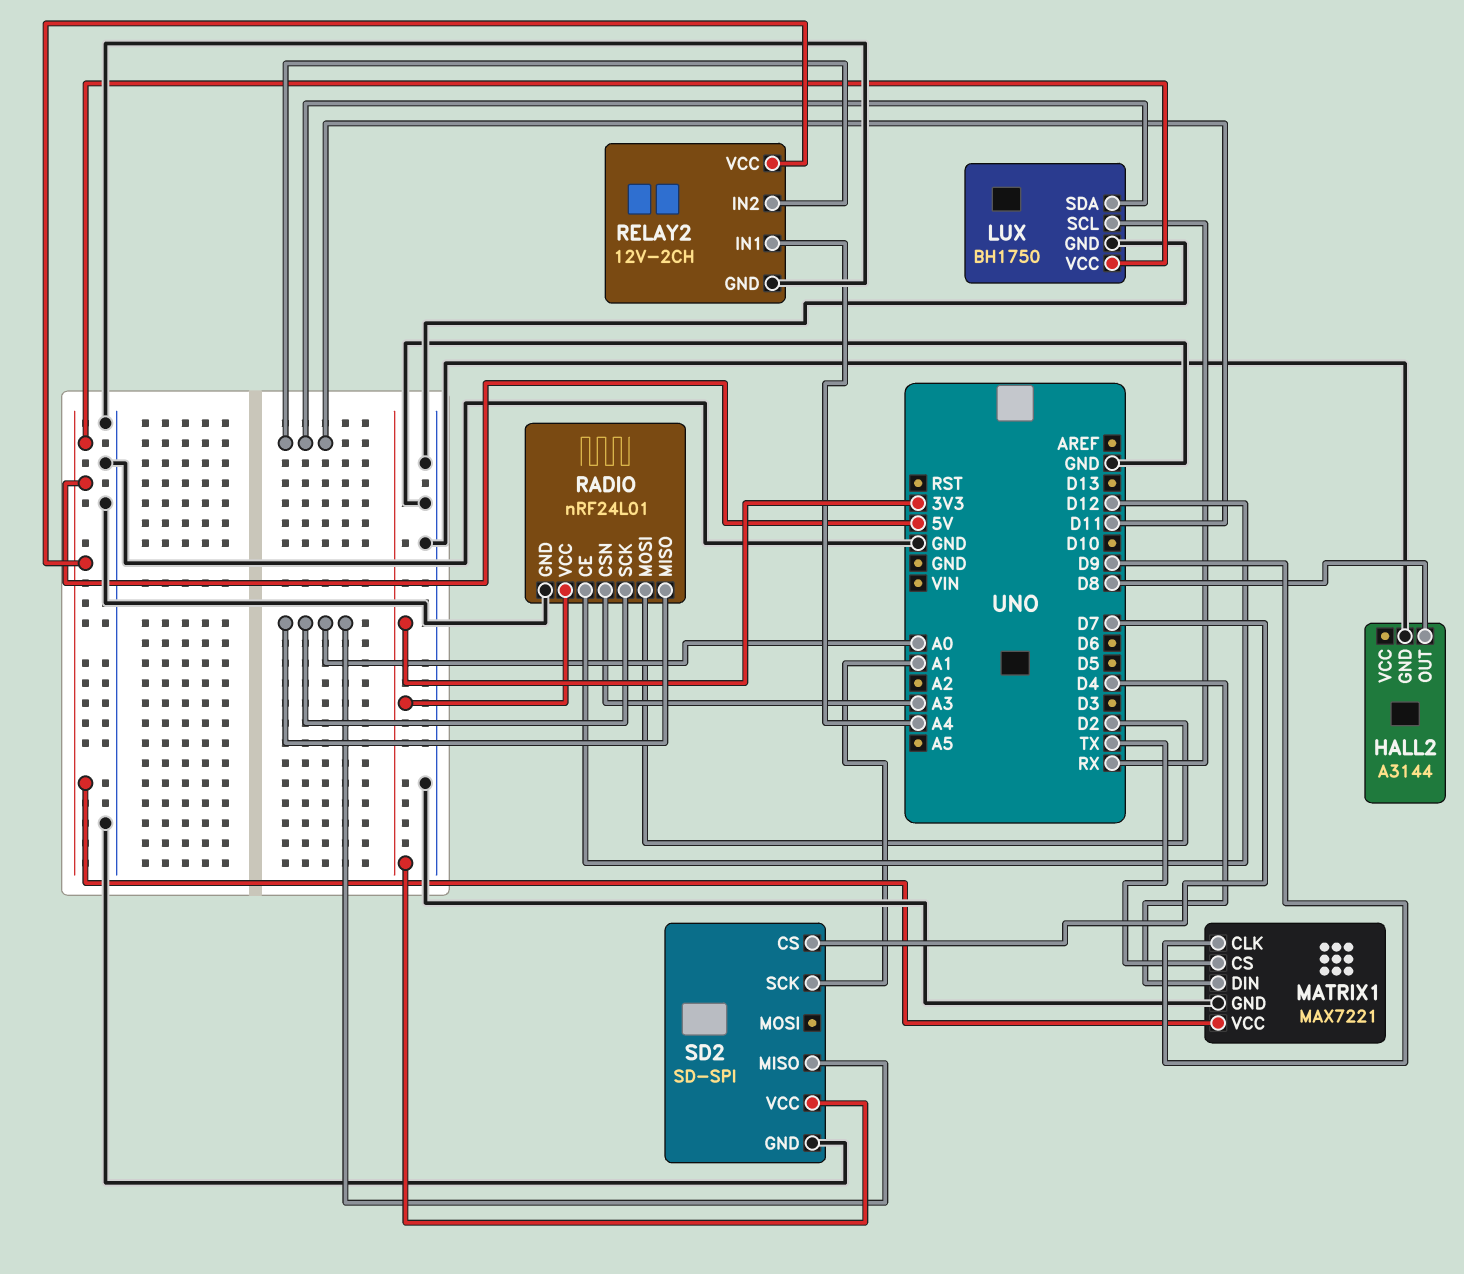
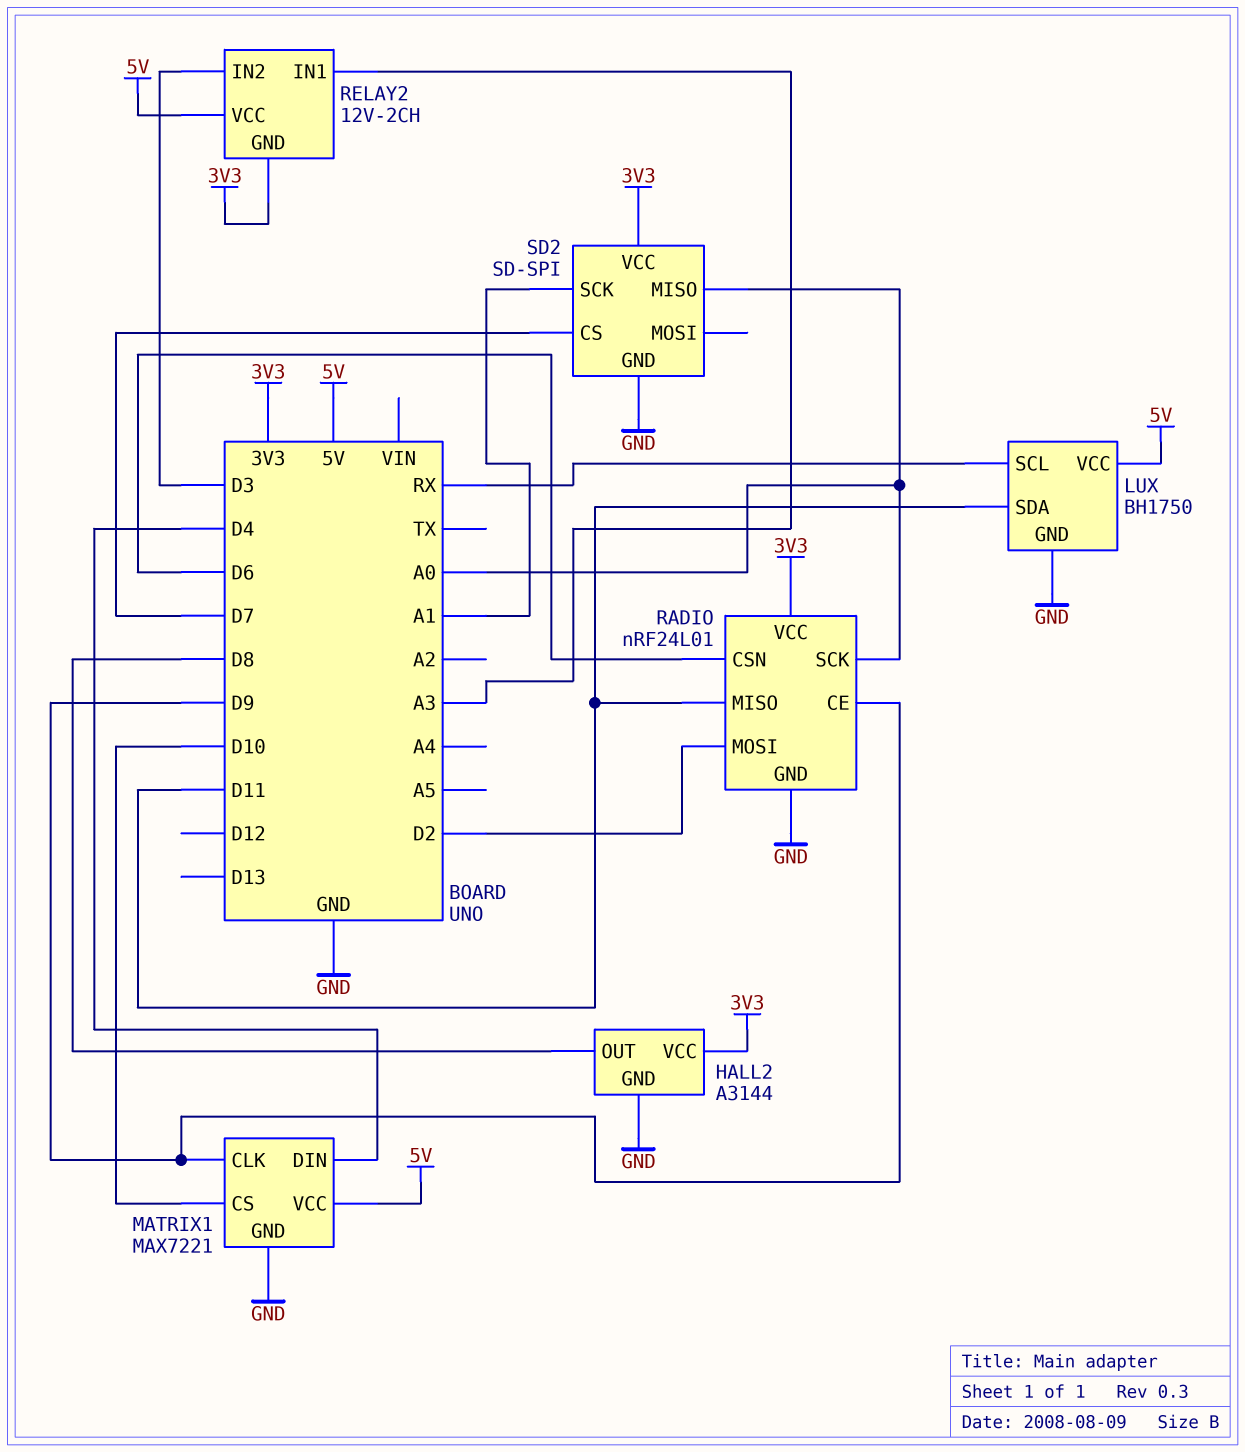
HALL2 pin VCC: none -> 3V3
MATRIX1 pin CS: TX -> D10
RADIO pin CE: D12 -> D9
RADIO pin CSN: A3 -> D6
RADIO pin MISO: A0 -> D11
RELAY2 pin GND: GND -> 3V3
RELAY2 pin IN1: A4 -> A3
RELAY2 pin IN2: D11 -> D3

